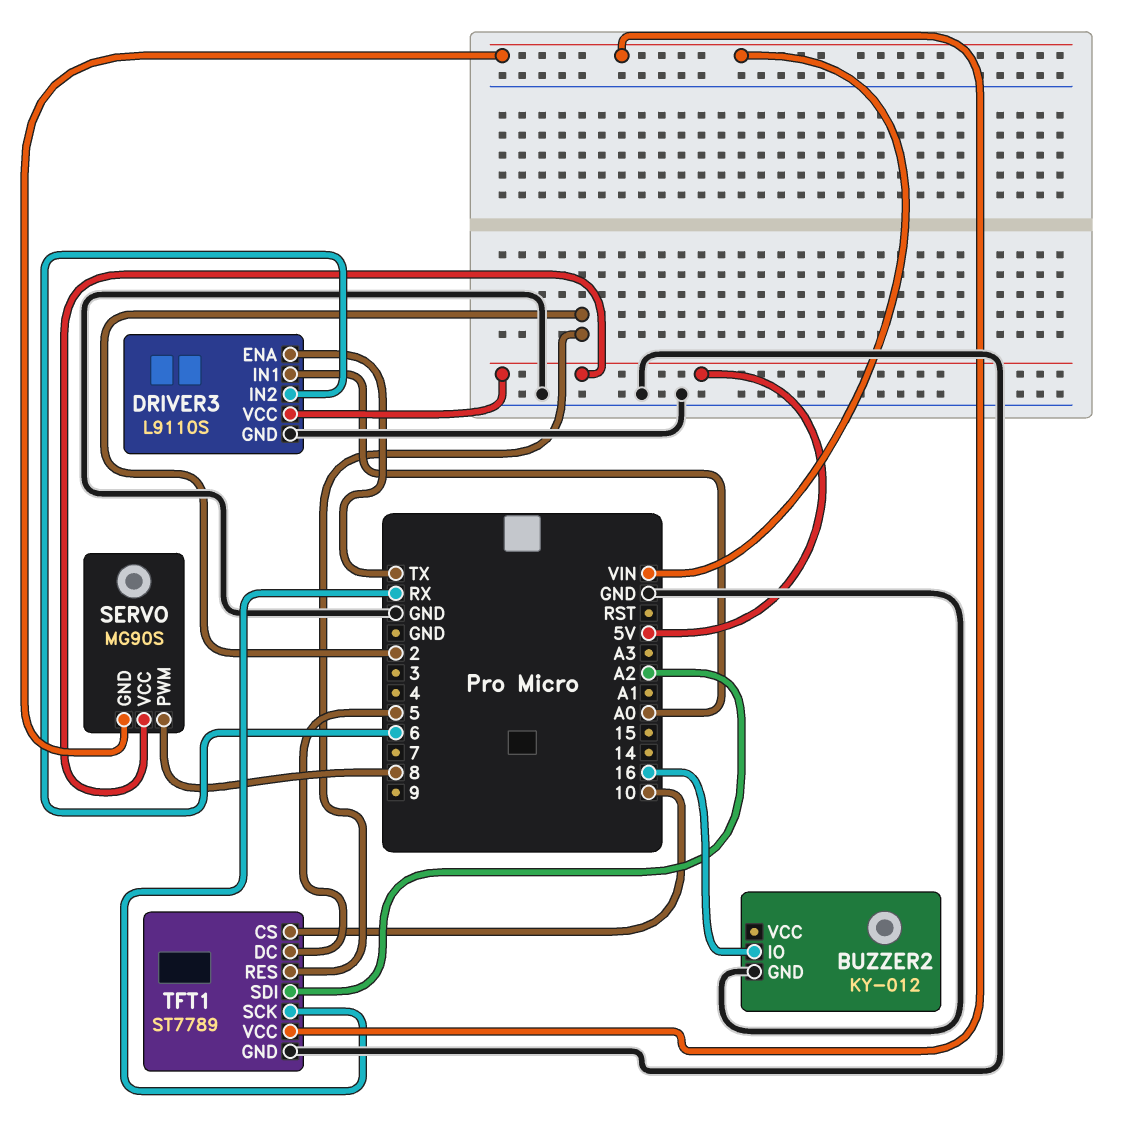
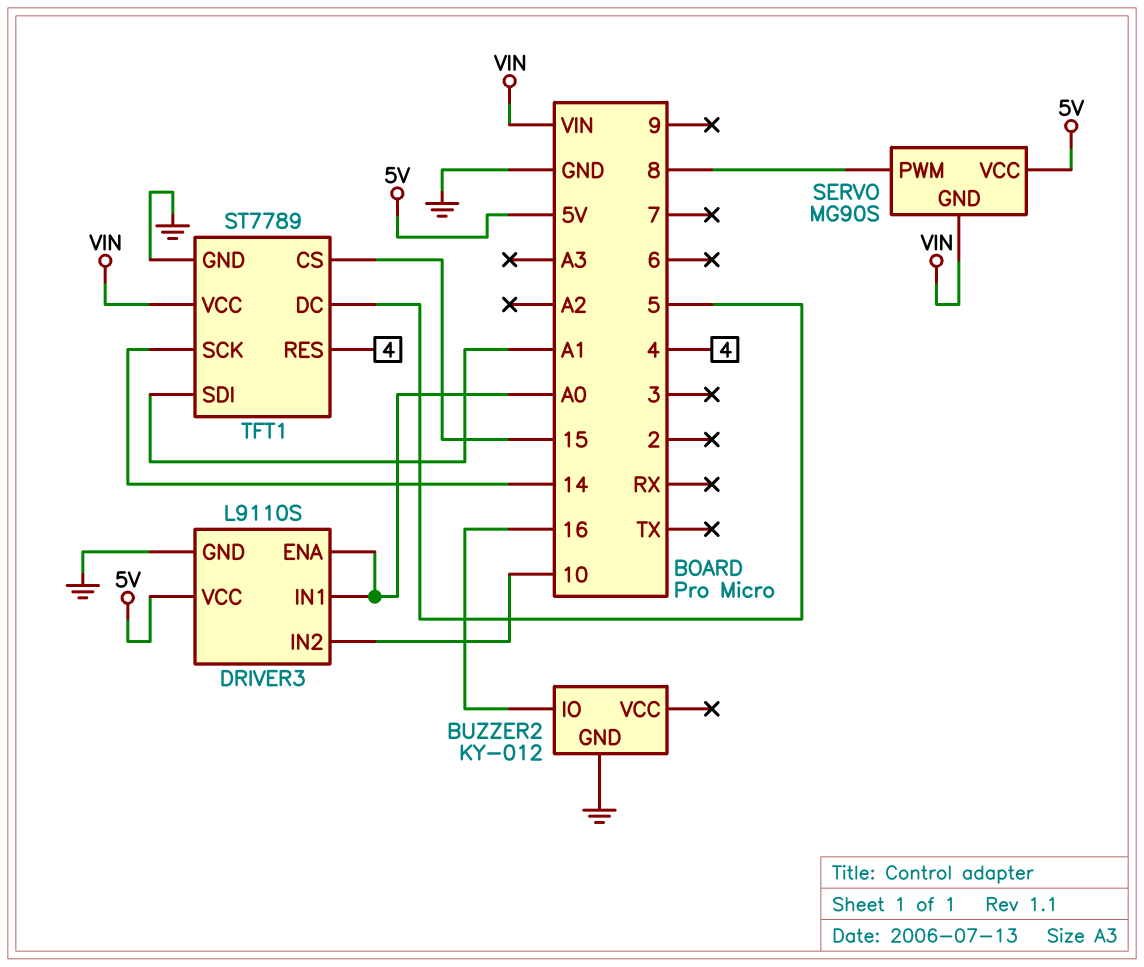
DRIVER3 pin ENA: TX -> A0
DRIVER3 pin IN2: 6 -> 10
TFT1 pin CS: 10 -> 15
TFT1 pin RES: 2 -> 4
TFT1 pin SCK: RX -> 14
TFT1 pin SDI: A2 -> A1

